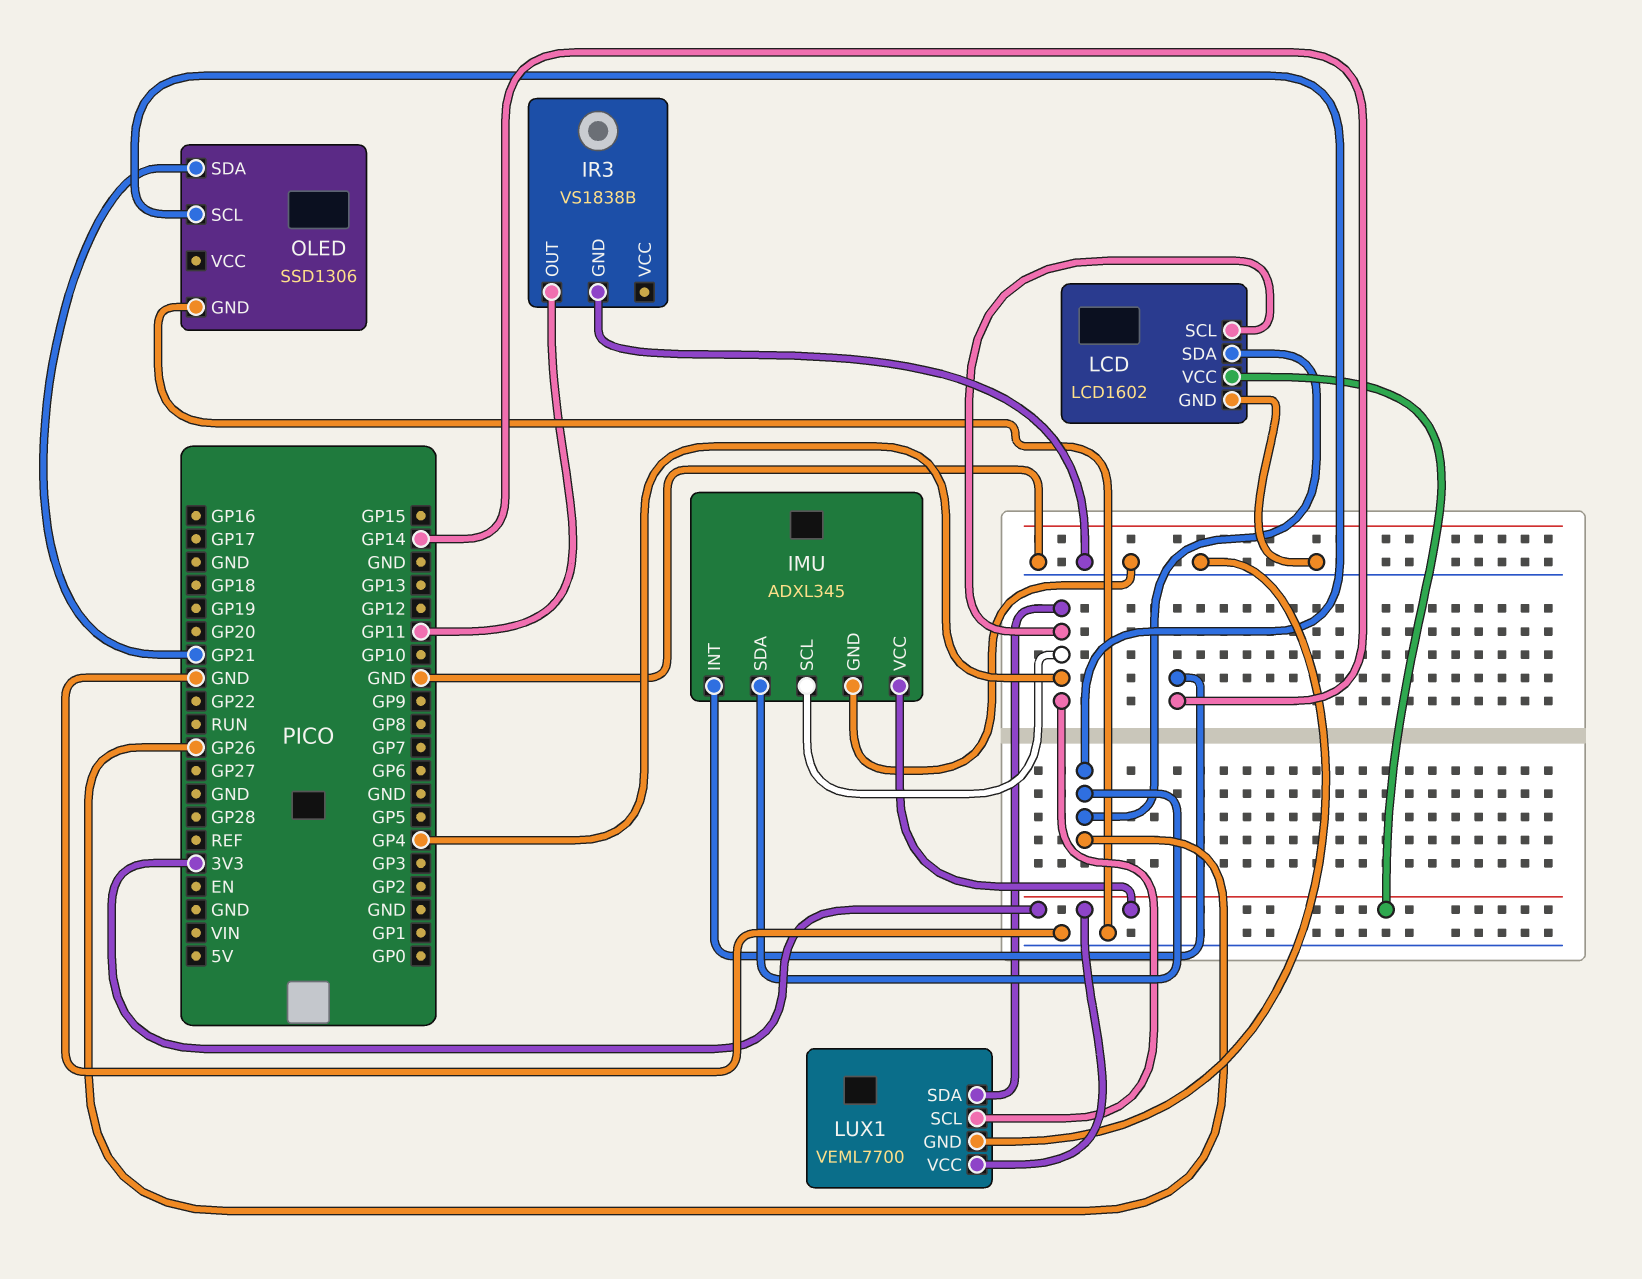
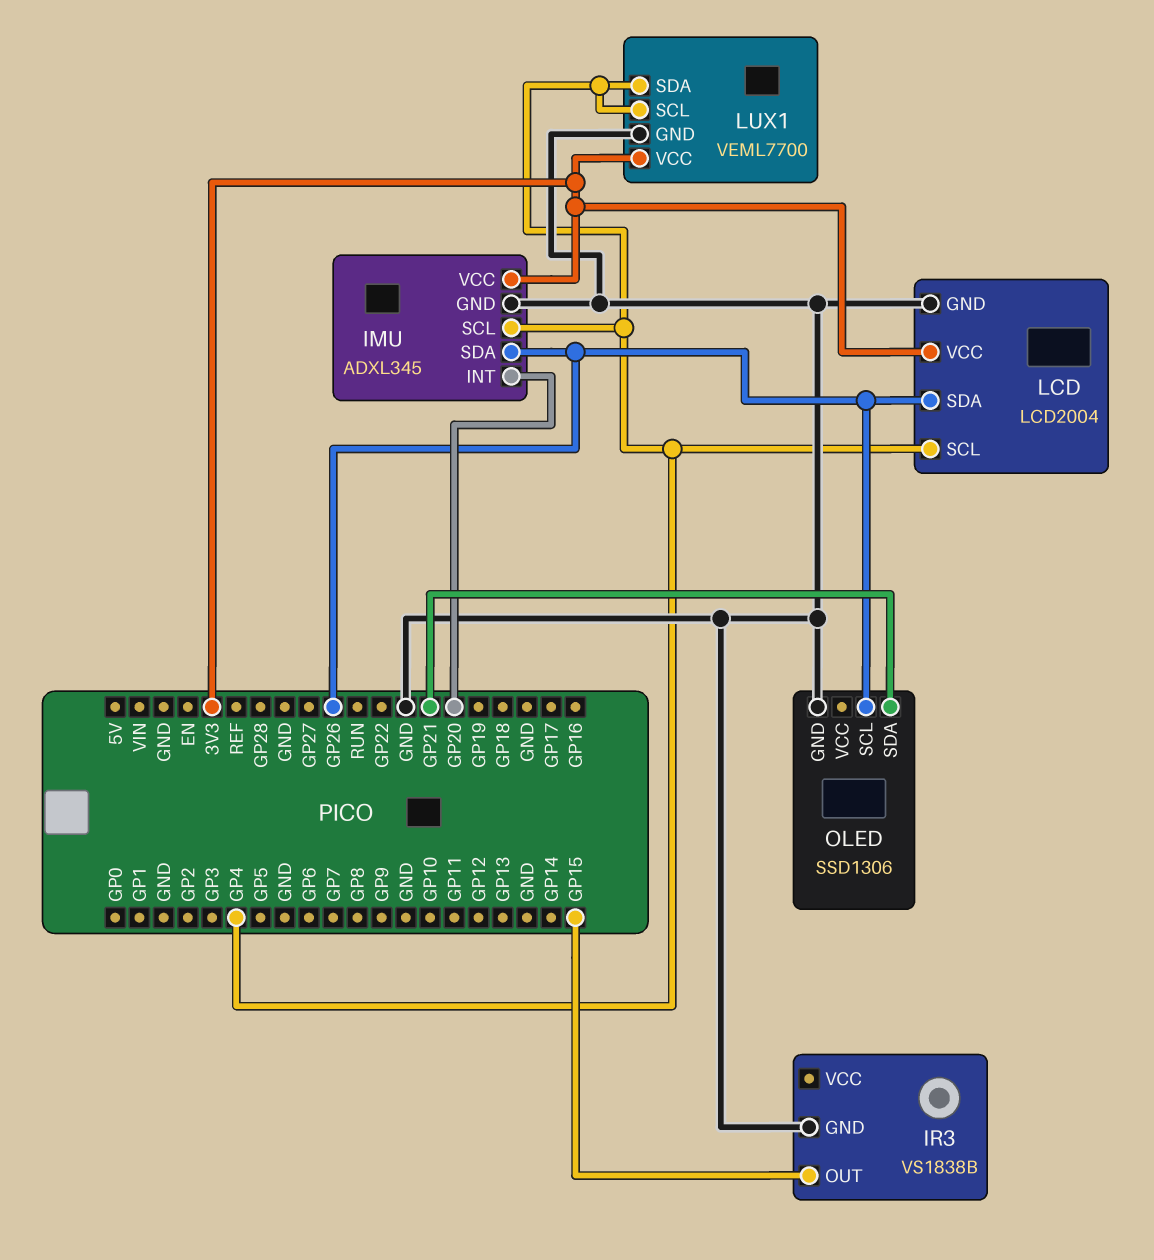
IMU pin INT: GP14 -> GP20
IR3 pin OUT: GP11 -> GP15
LCD: LCD1602 -> LCD2004

